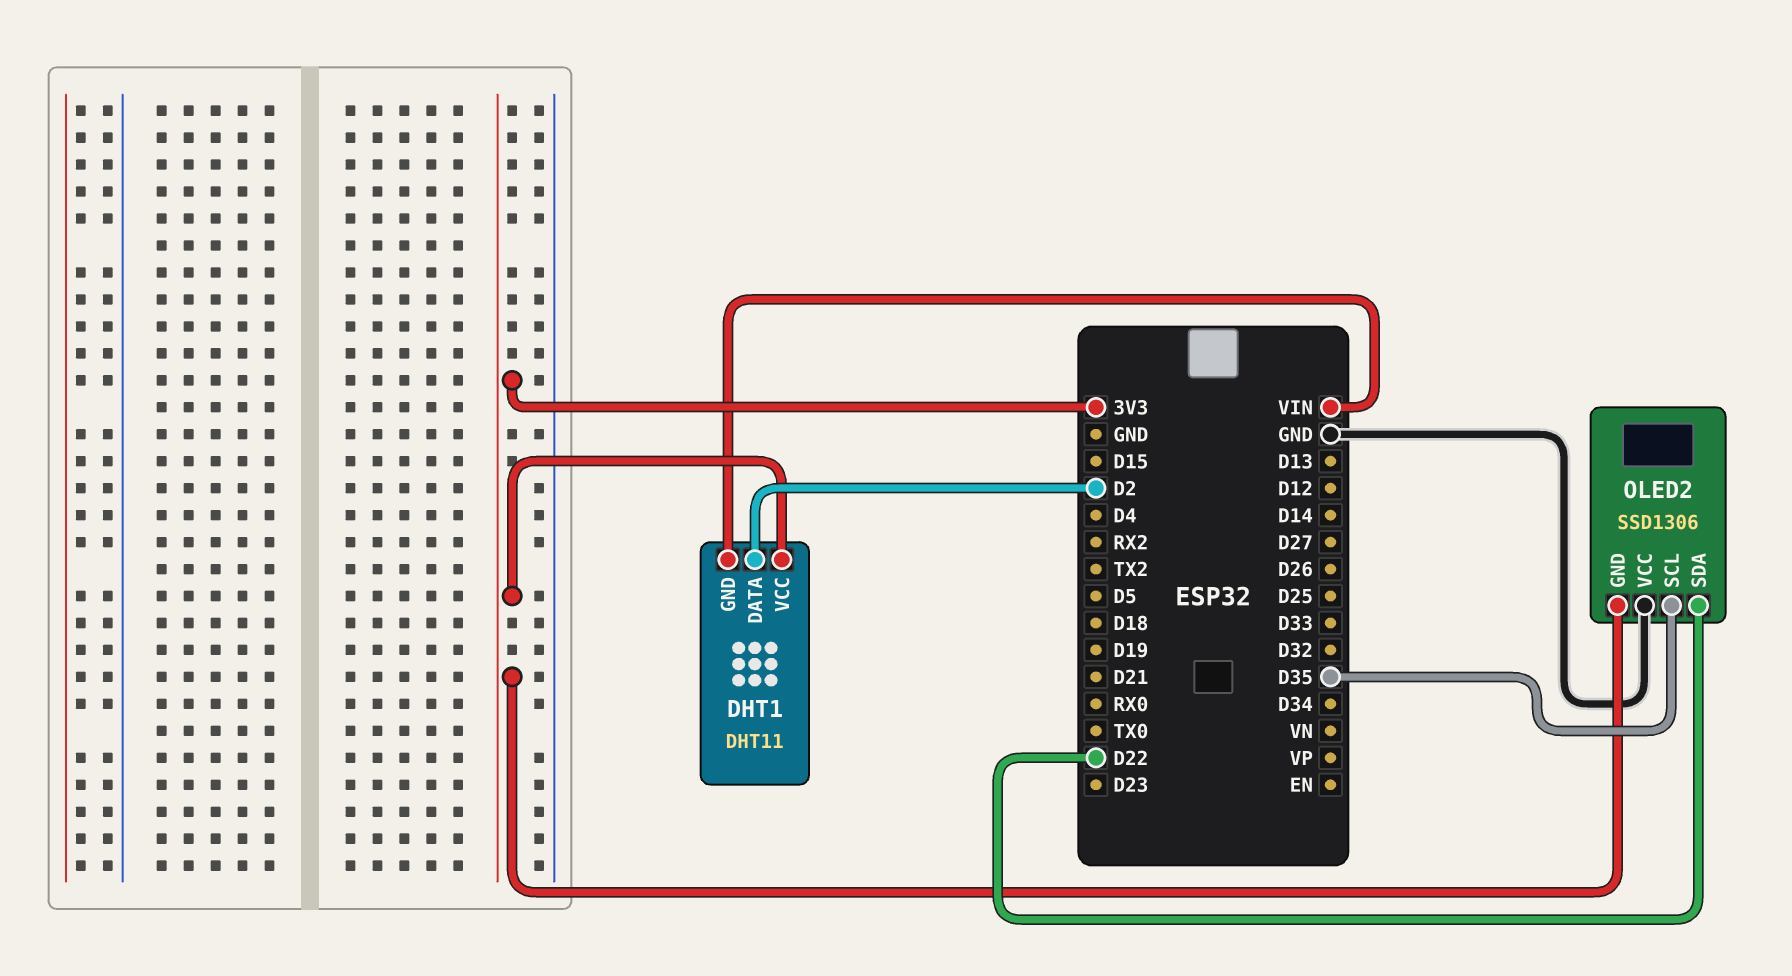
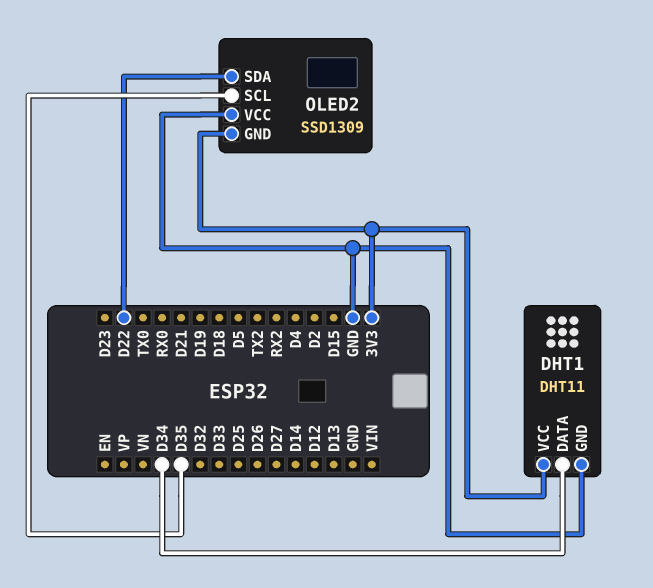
DHT1 pin DATA: D2 -> D34
DHT1 pin GND: VIN -> GND
OLED2: SSD1306 -> SSD1309

